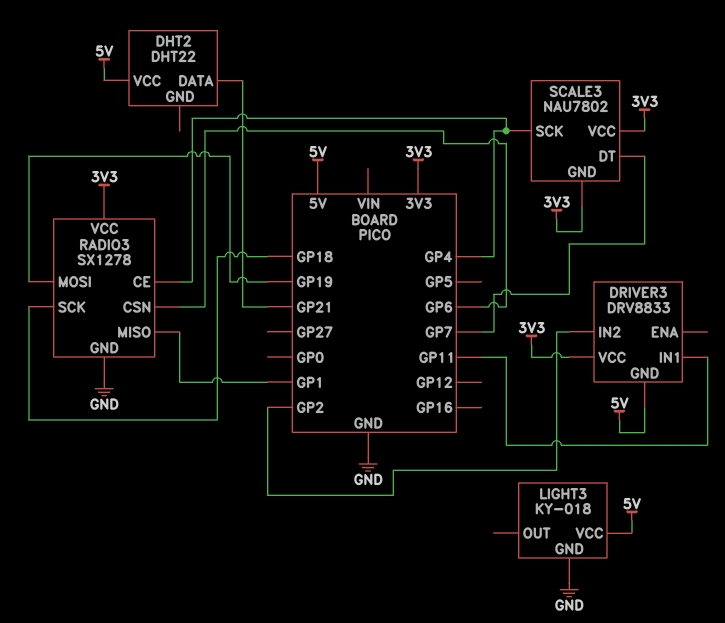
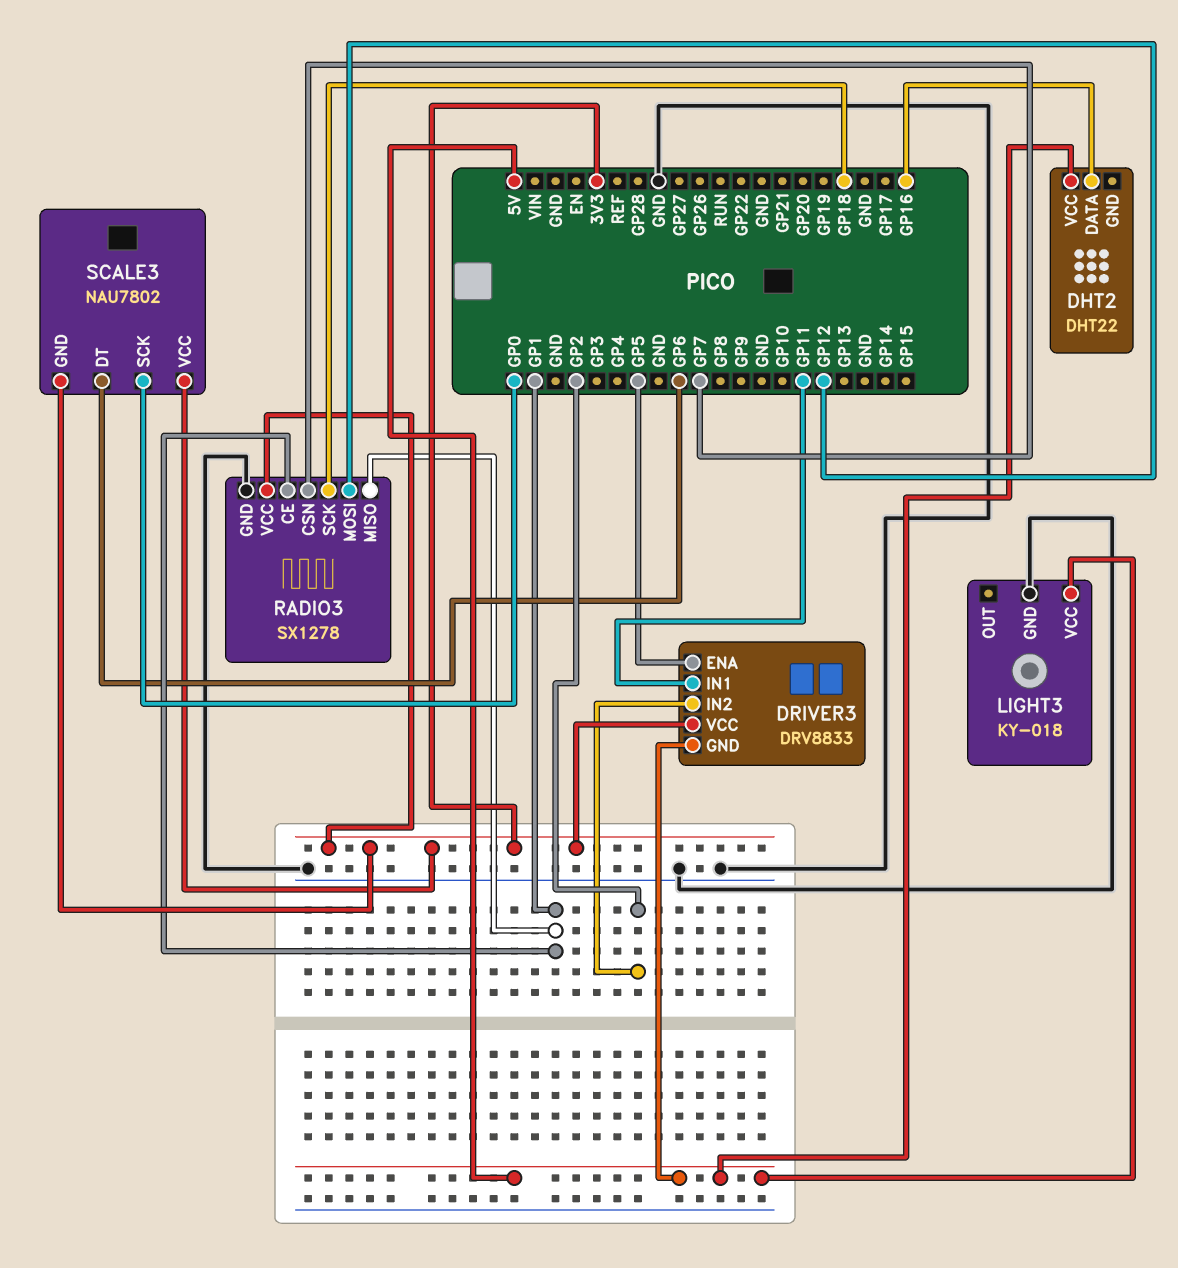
DHT2 pin DATA: GP21 -> GP16
DRIVER3 pin ENA: none -> GP5
RADIO3 pin CE: GP4 -> GP1
RADIO3 pin CSN: GP6 -> GP7
RADIO3 pin MOSI: GP19 -> GP12
SCALE3 pin DT: GP7 -> GP6
SCALE3 pin SCK: GP4 -> GP0

